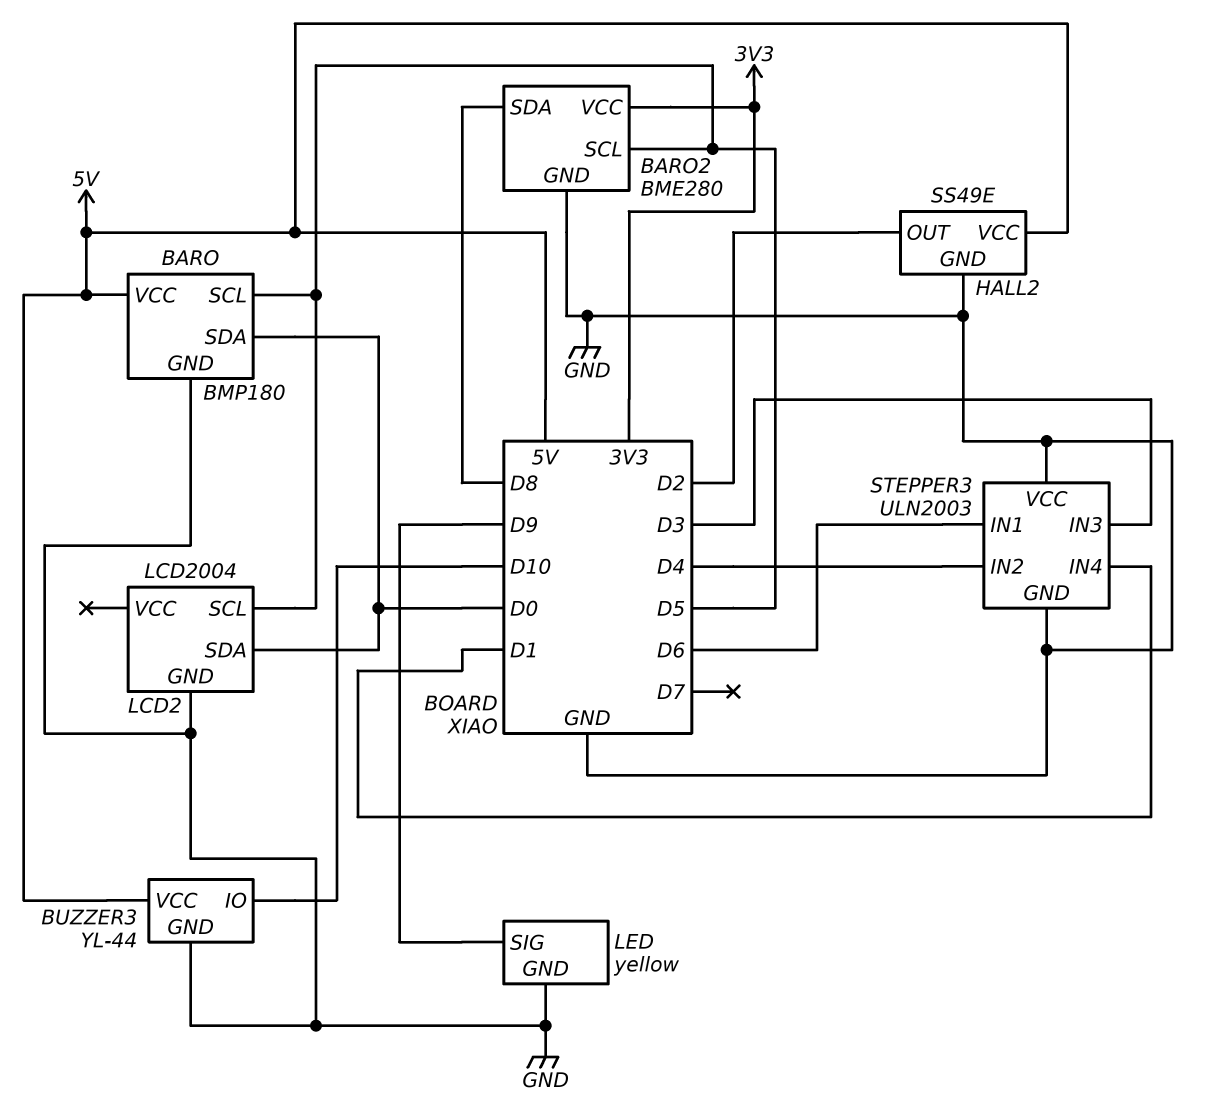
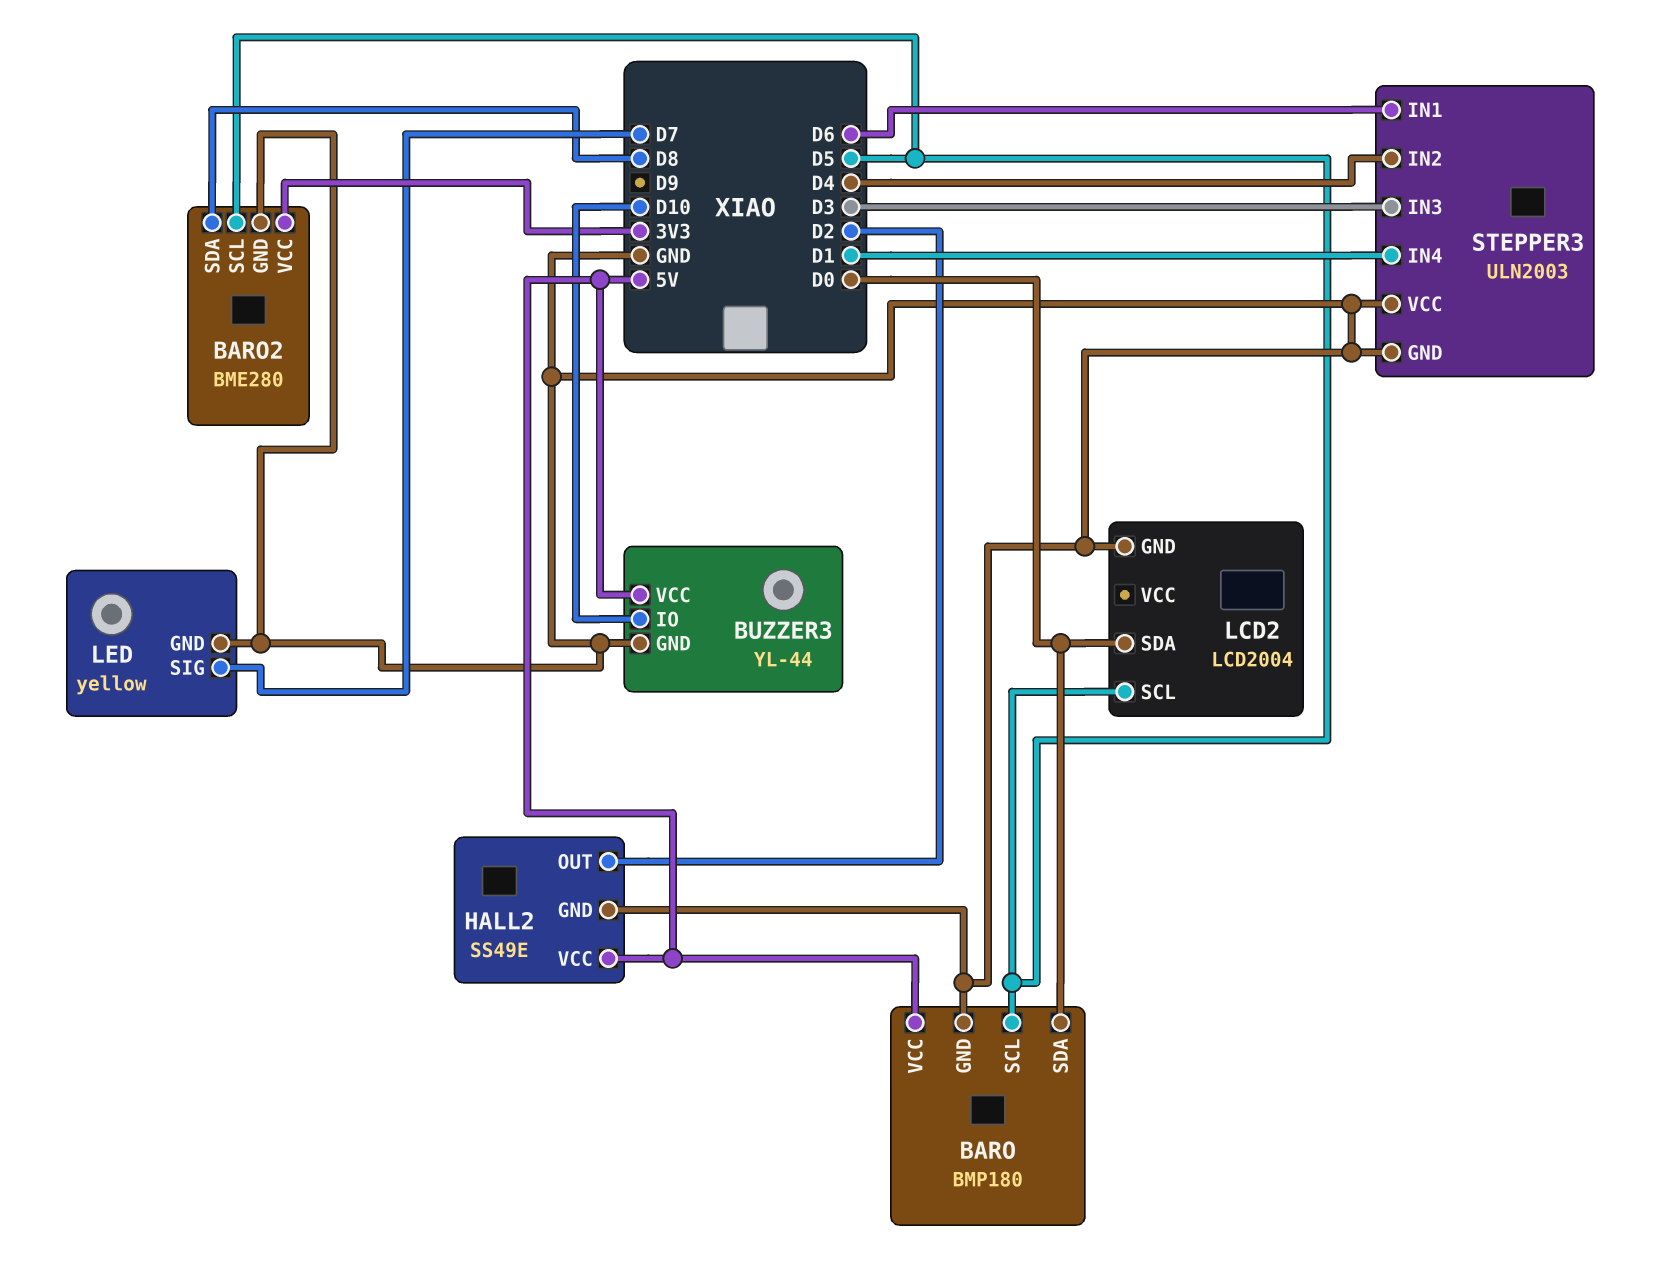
LED pin SIG: D9 -> D7

